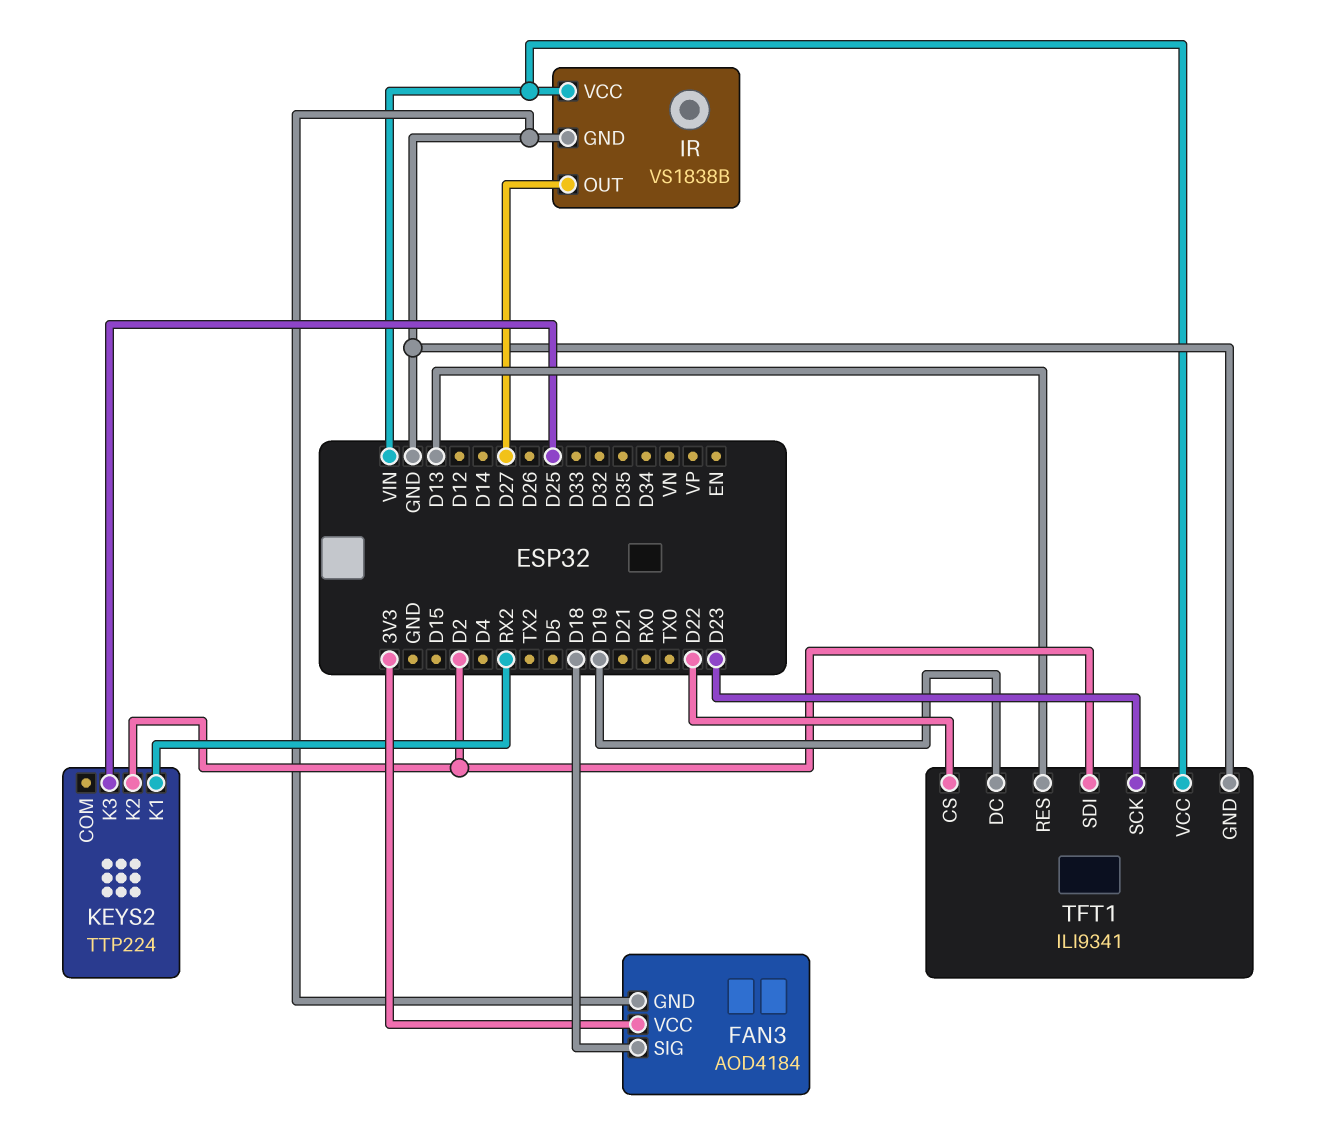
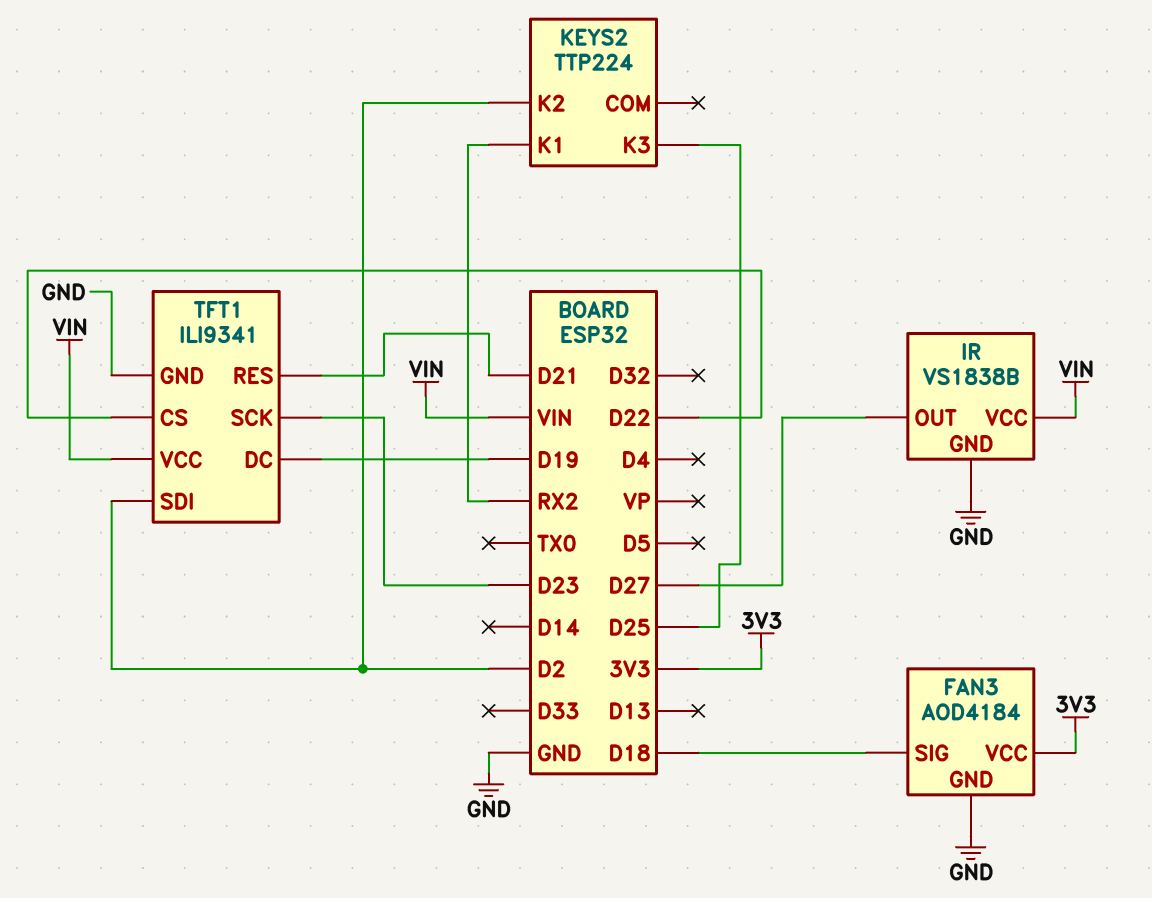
TFT1 pin RES: D13 -> D21

